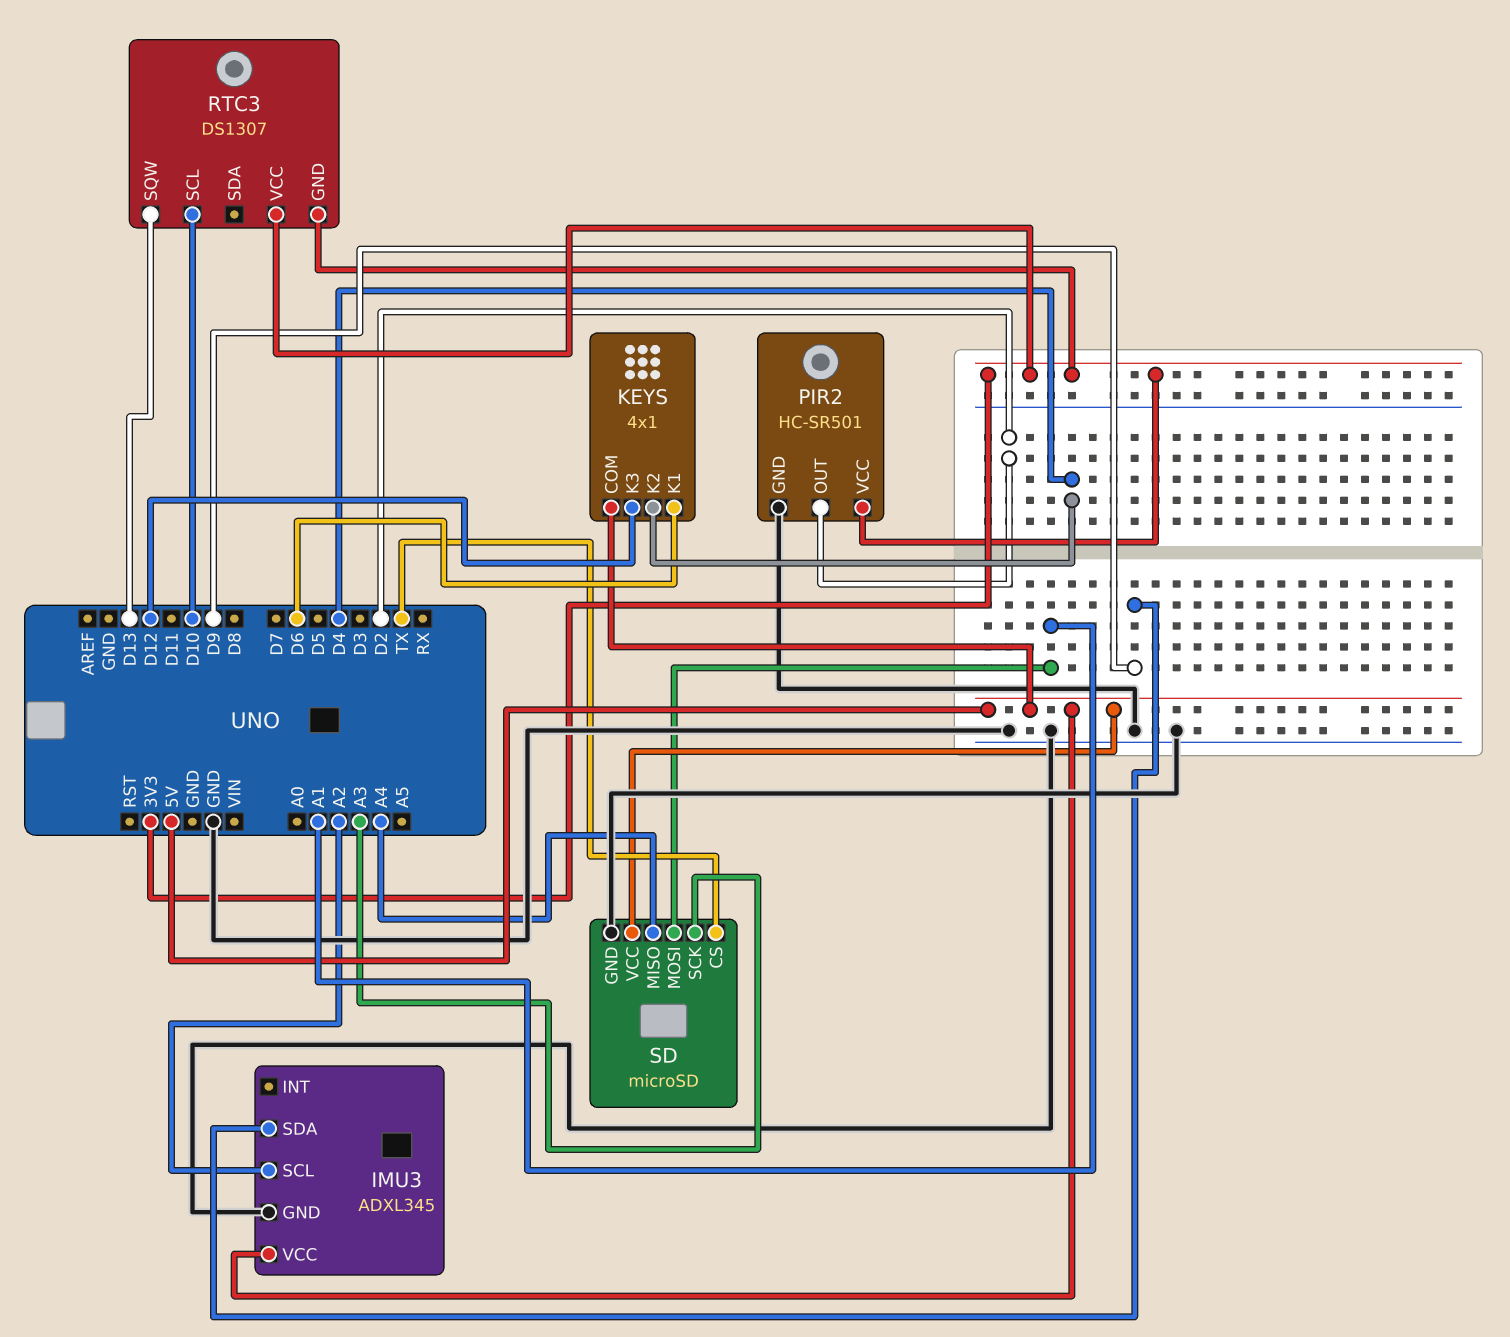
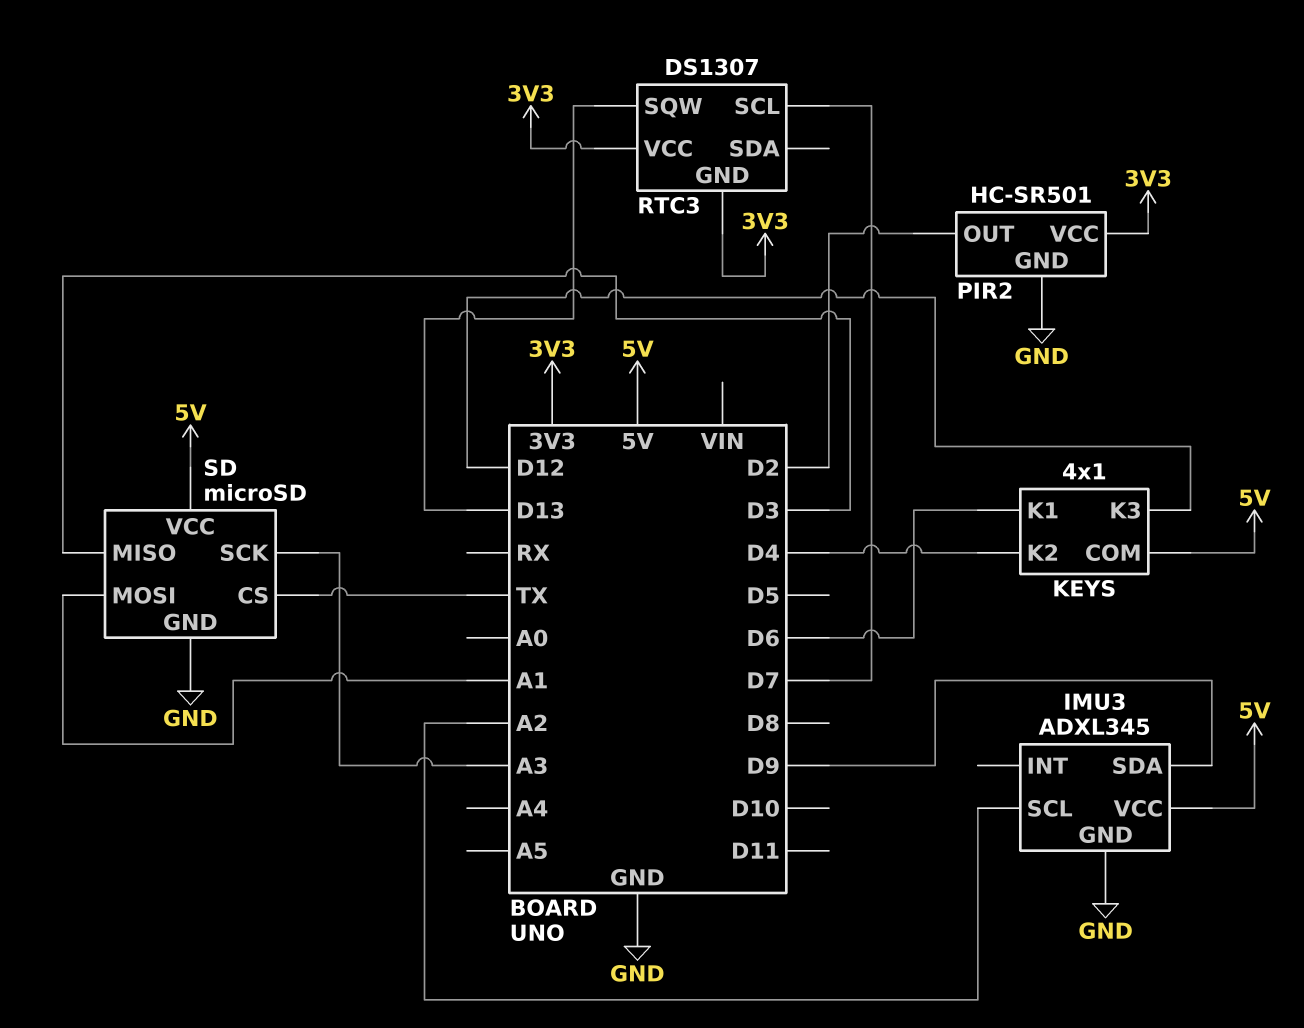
RTC3 pin SCL: D10 -> D7
SD pin MISO: A4 -> D3

